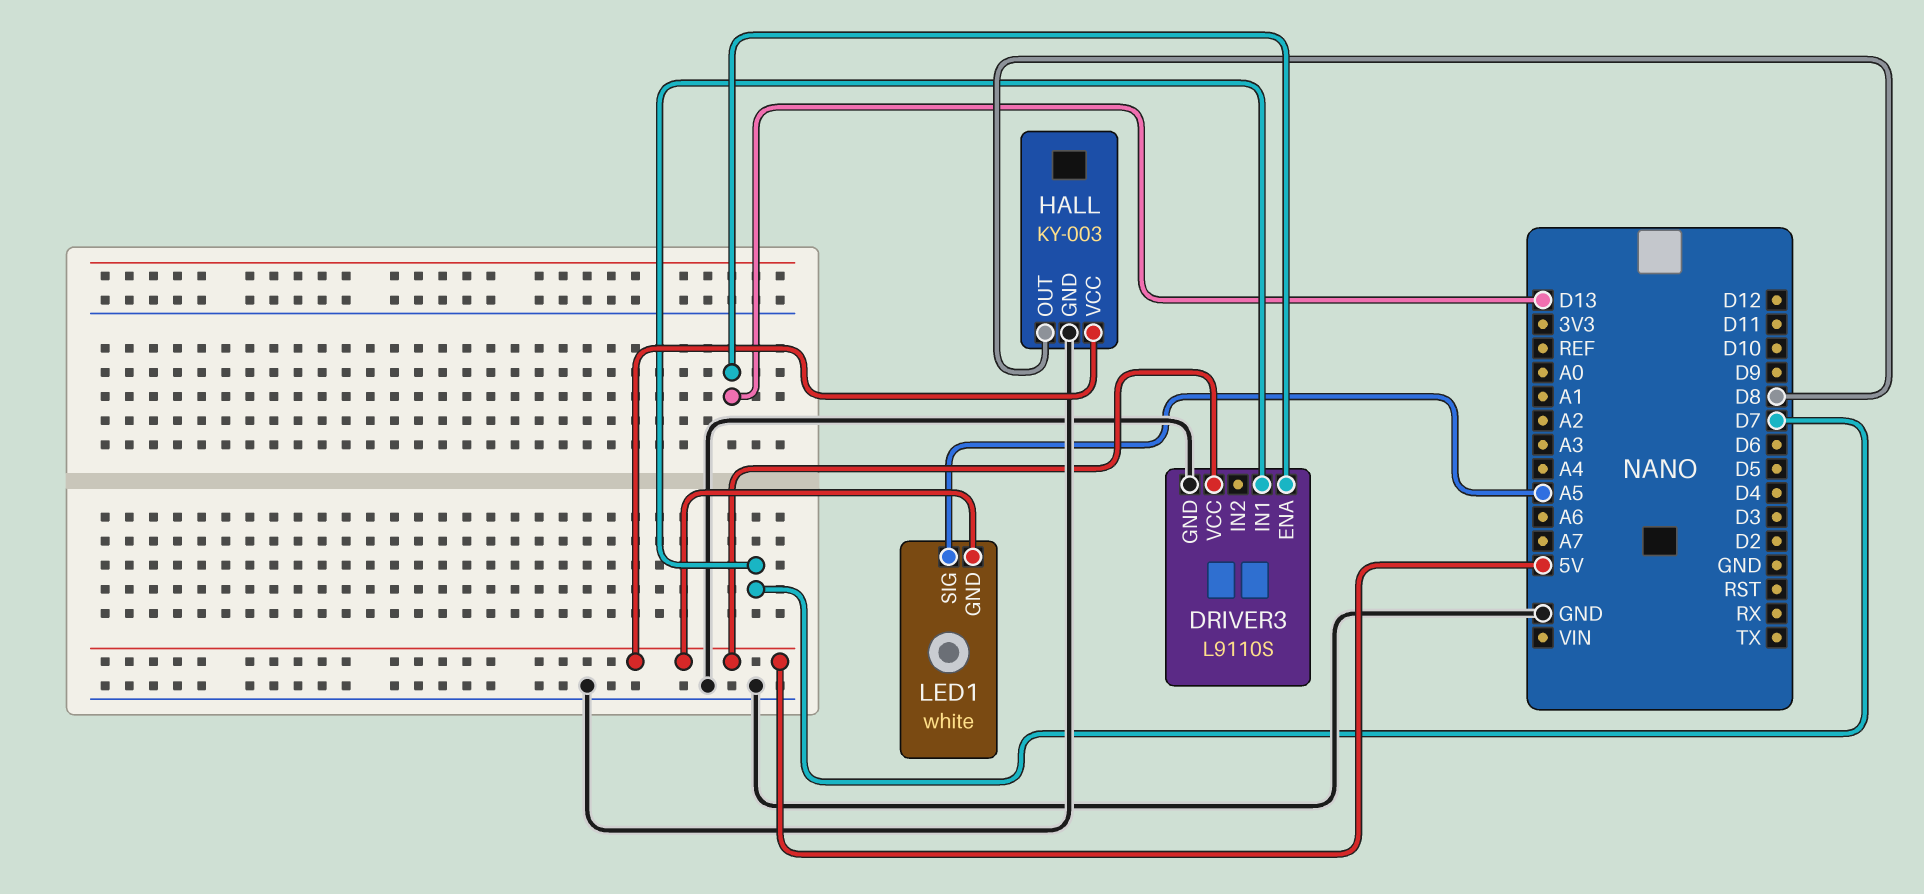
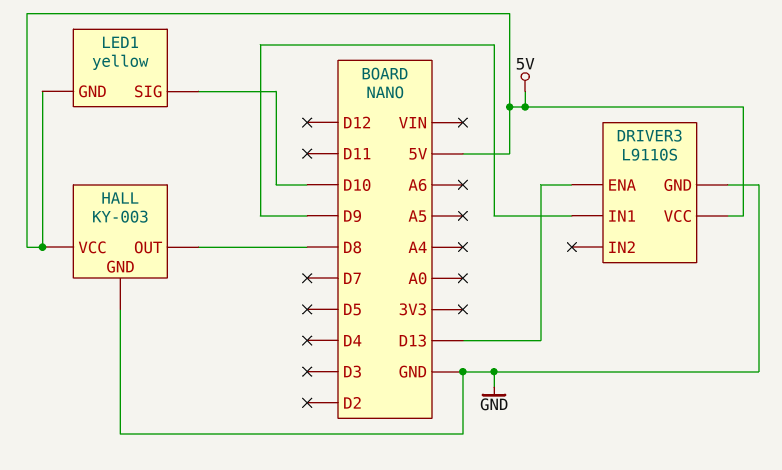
DRIVER3 pin IN1: D7 -> D9
LED1: white -> yellow
LED1 pin SIG: A5 -> D10

